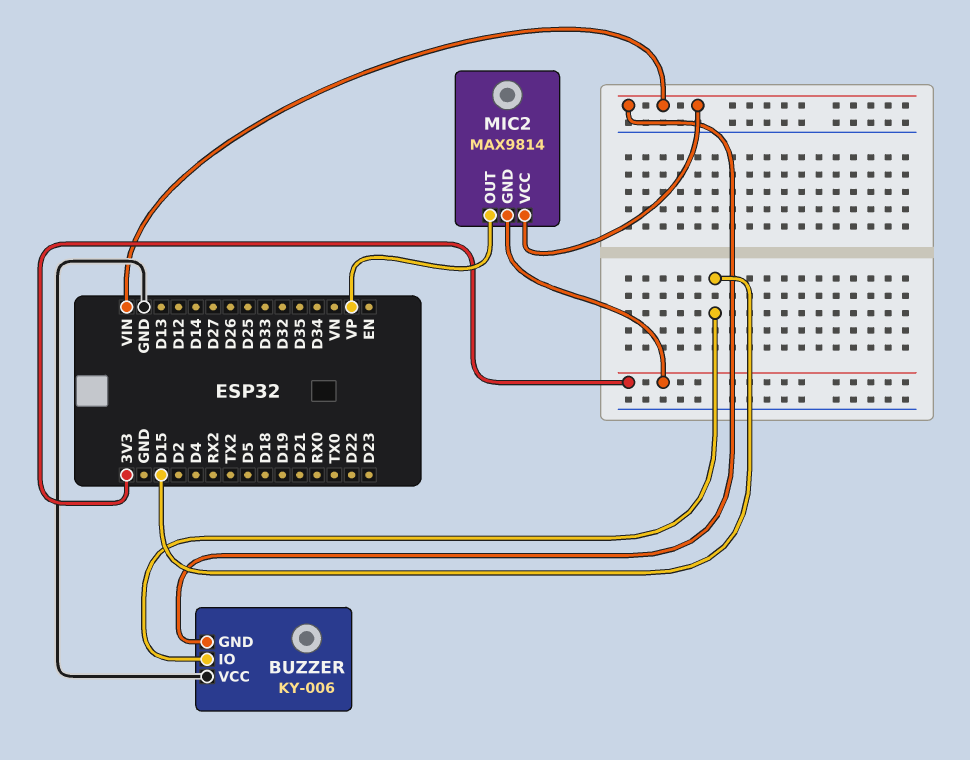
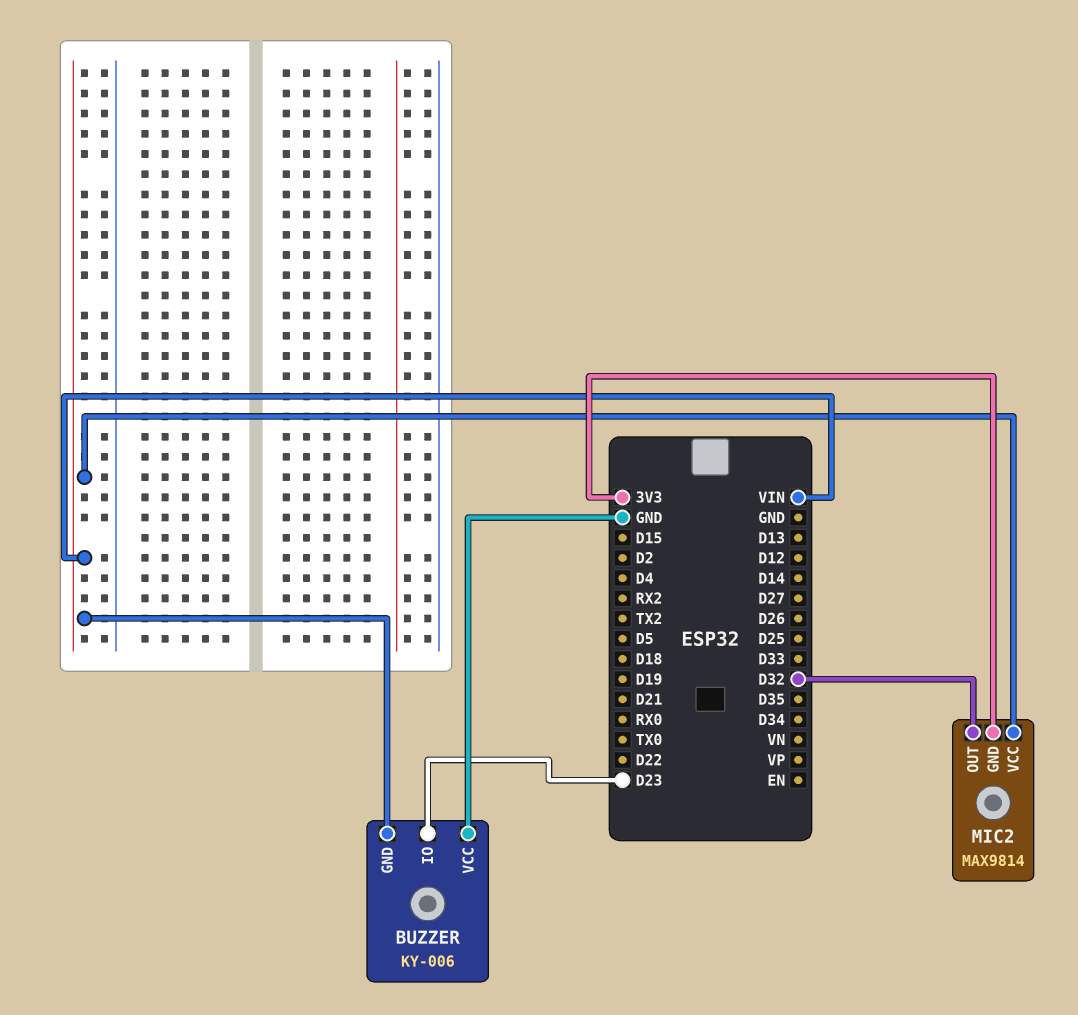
BUZZER pin IO: D15 -> D23
MIC2 pin OUT: VP -> D32

